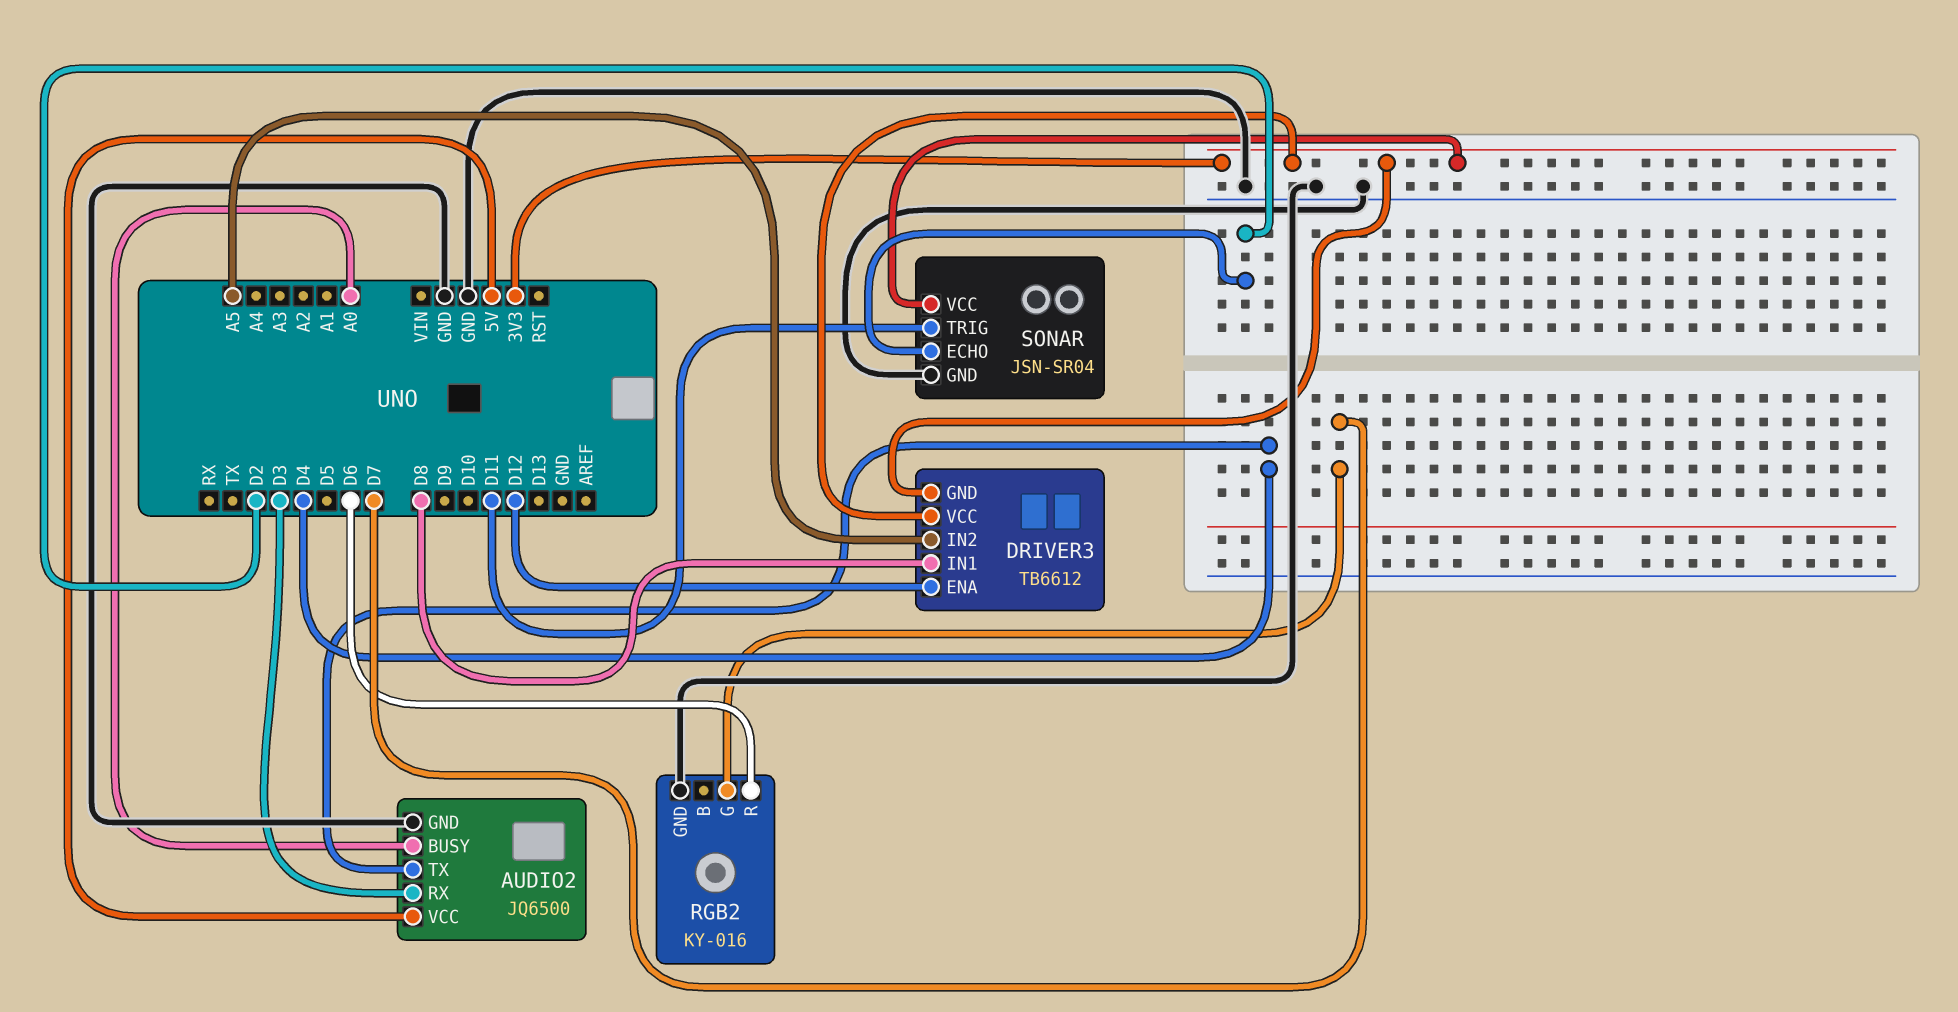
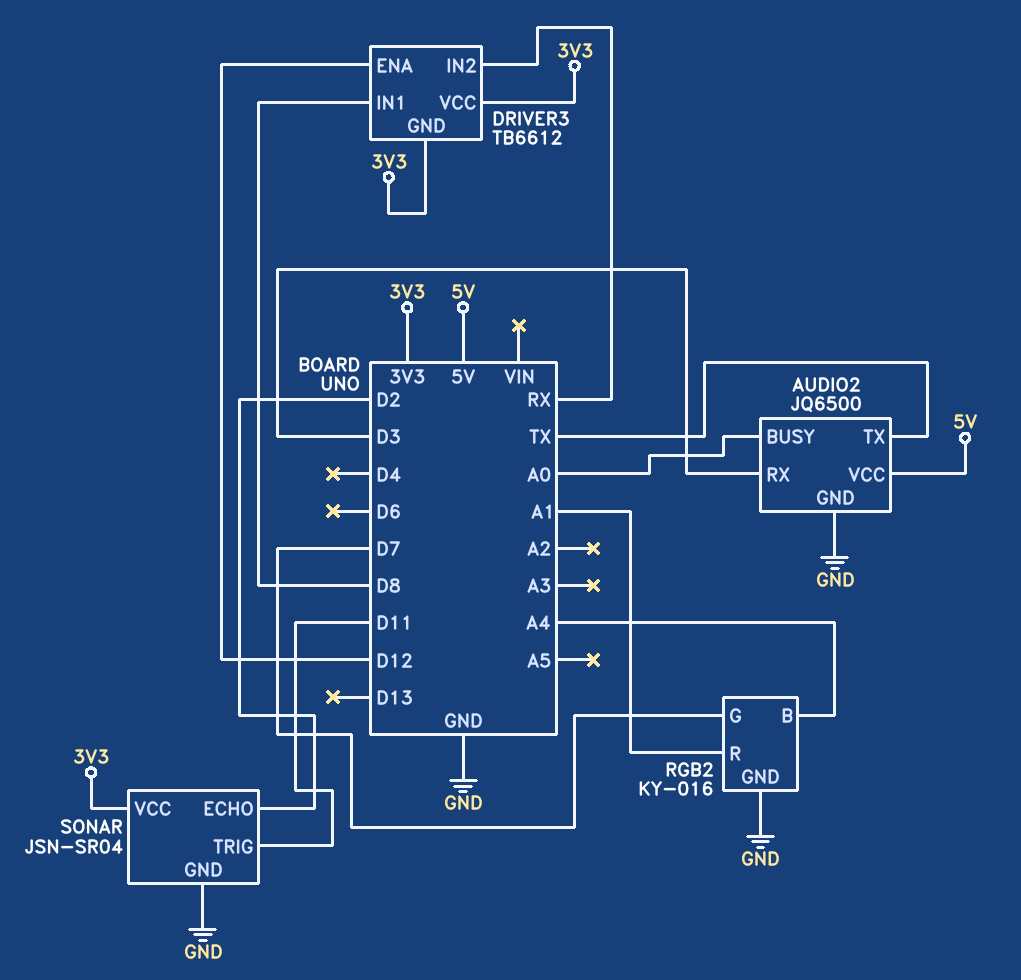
AUDIO2 pin TX: D4 -> TX
DRIVER3 pin IN2: A5 -> RX
RGB2 pin B: none -> A4
RGB2 pin R: D6 -> A1

